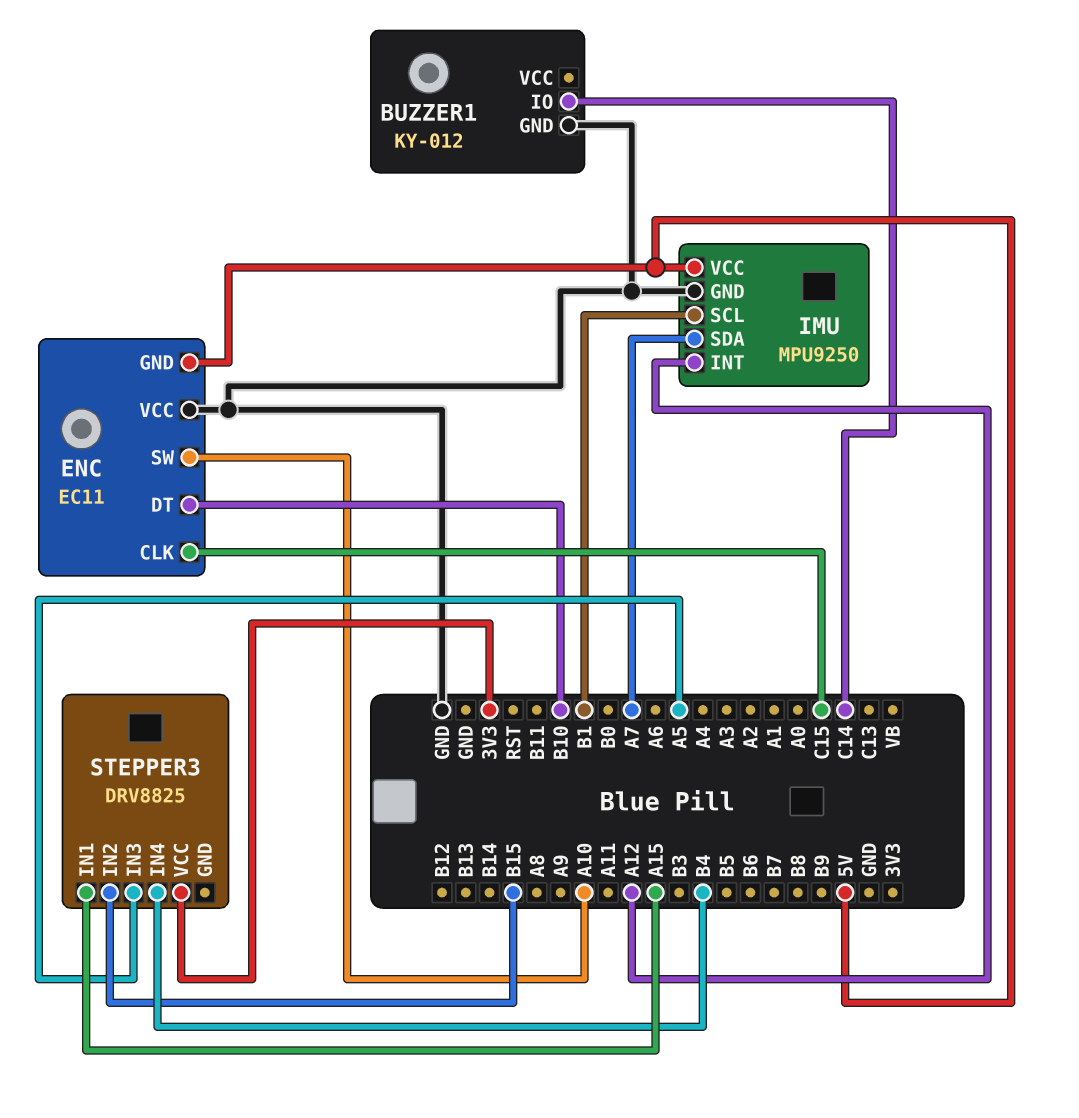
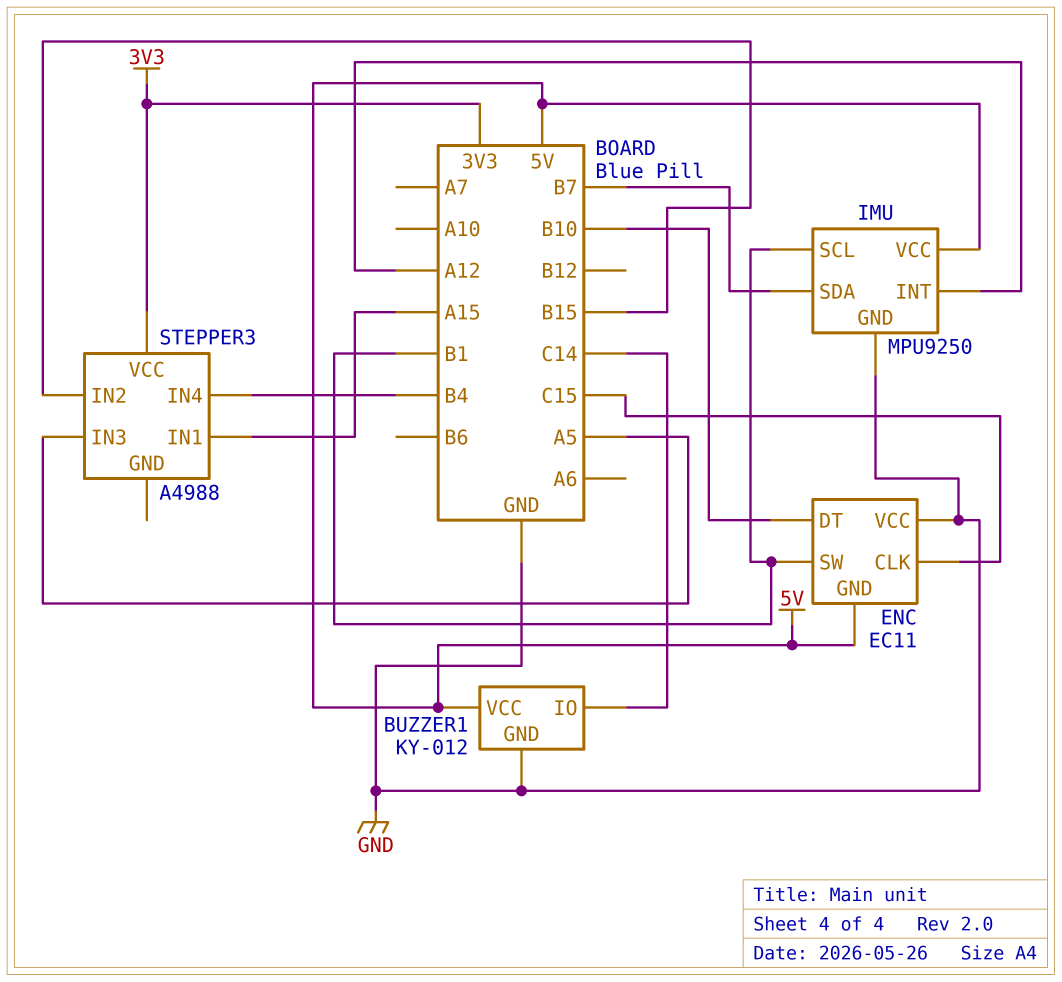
BUZZER1 pin VCC: none -> 5V
ENC pin SW: A10 -> B1
IMU pin SDA: A7 -> B7
STEPPER3: DRV8825 -> A4988

